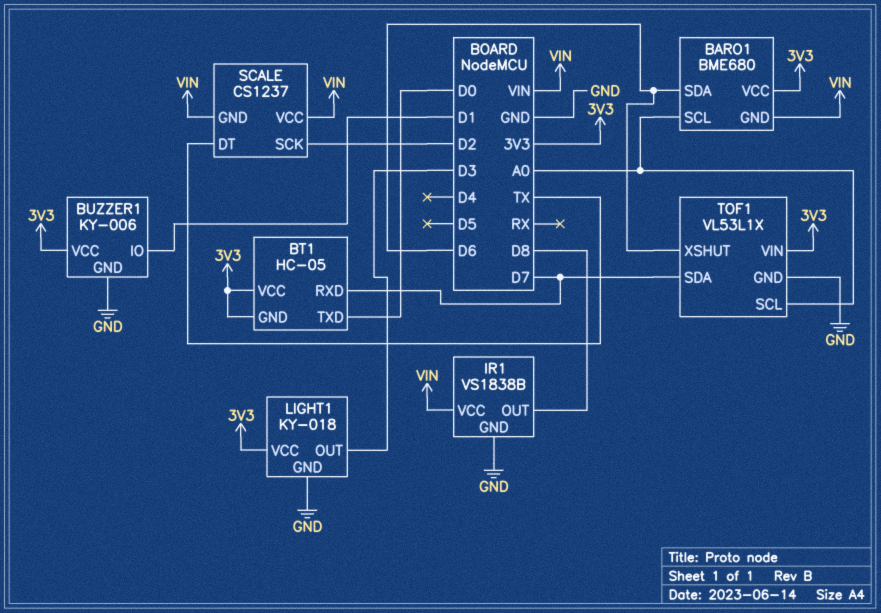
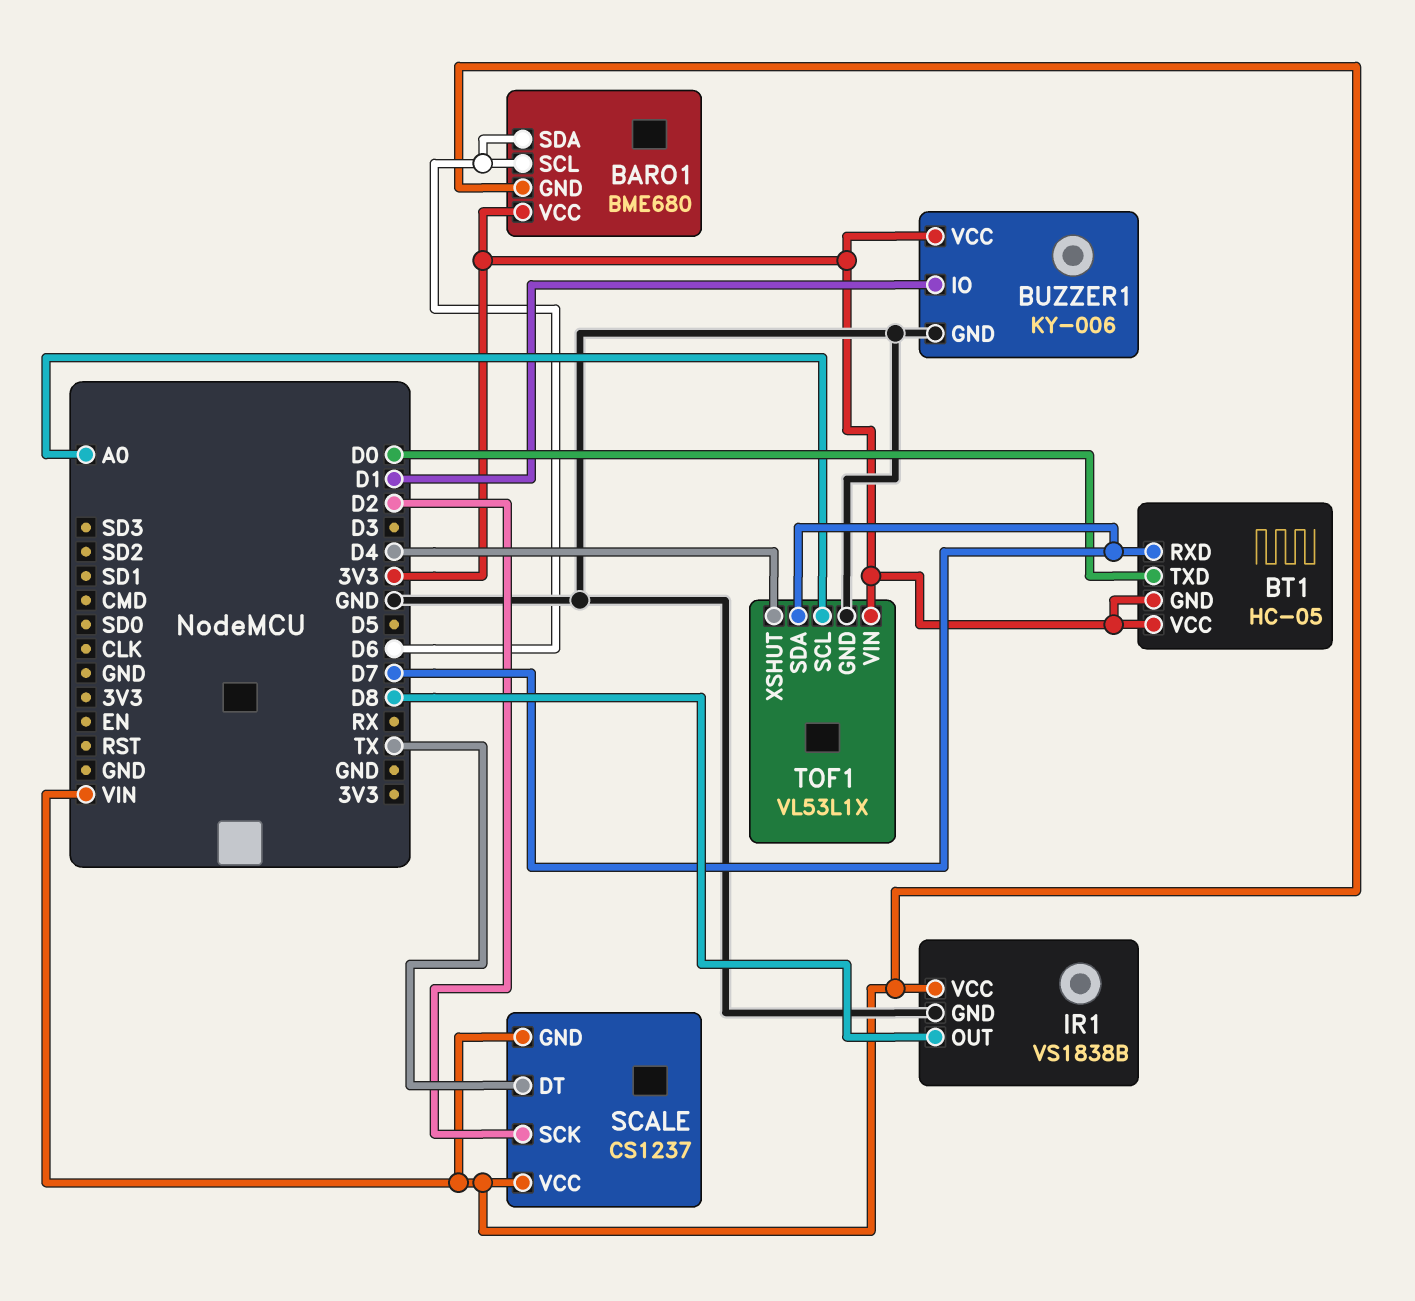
BARO1 pin SCL: A0 -> D6
LIGHT1: KY-018 -> none
LIGHT1 pin GND: GND -> none
LIGHT1 pin OUT: D3 -> none
LIGHT1 pin VCC: 3V3 -> none
TOF1 pin XSHUT: D6 -> D4

